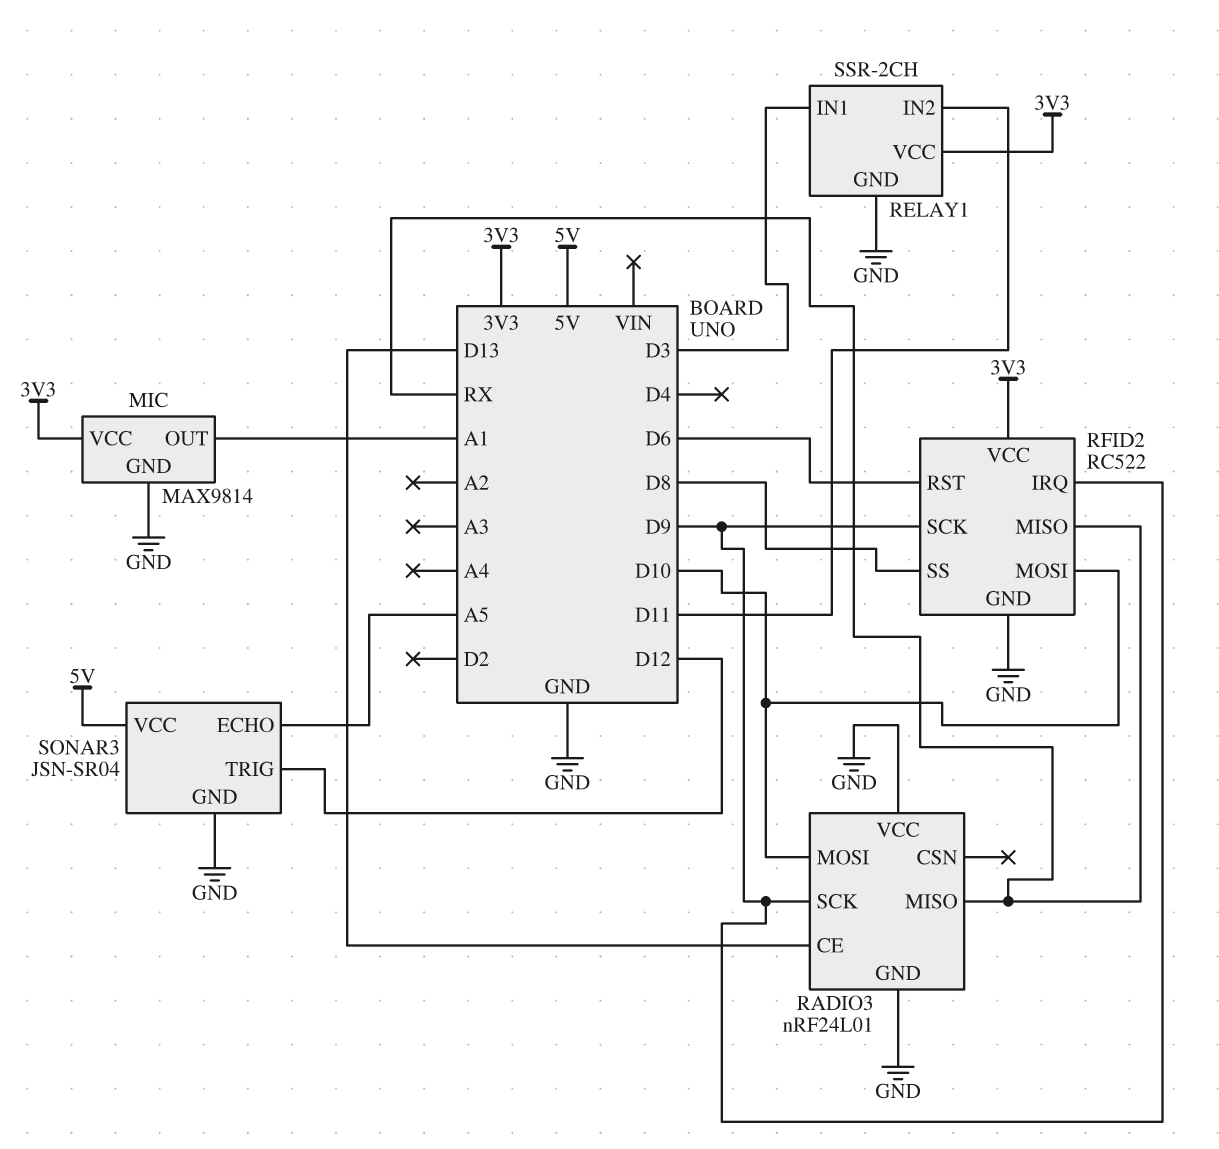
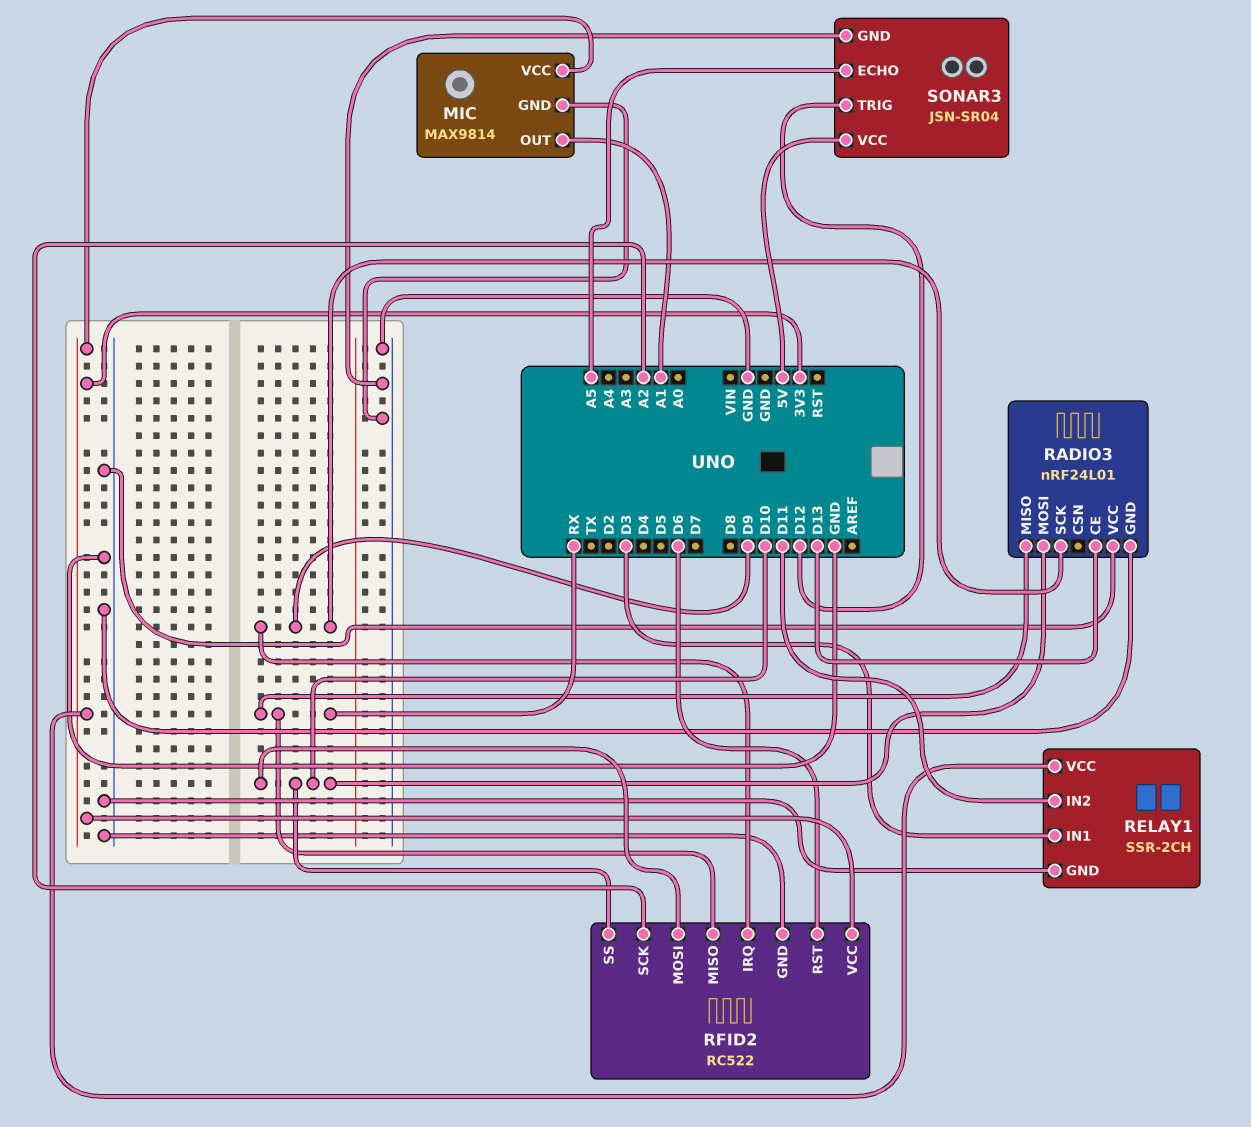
RFID2 pin SCK: D9 -> A2
RFID2 pin SS: D8 -> D10

